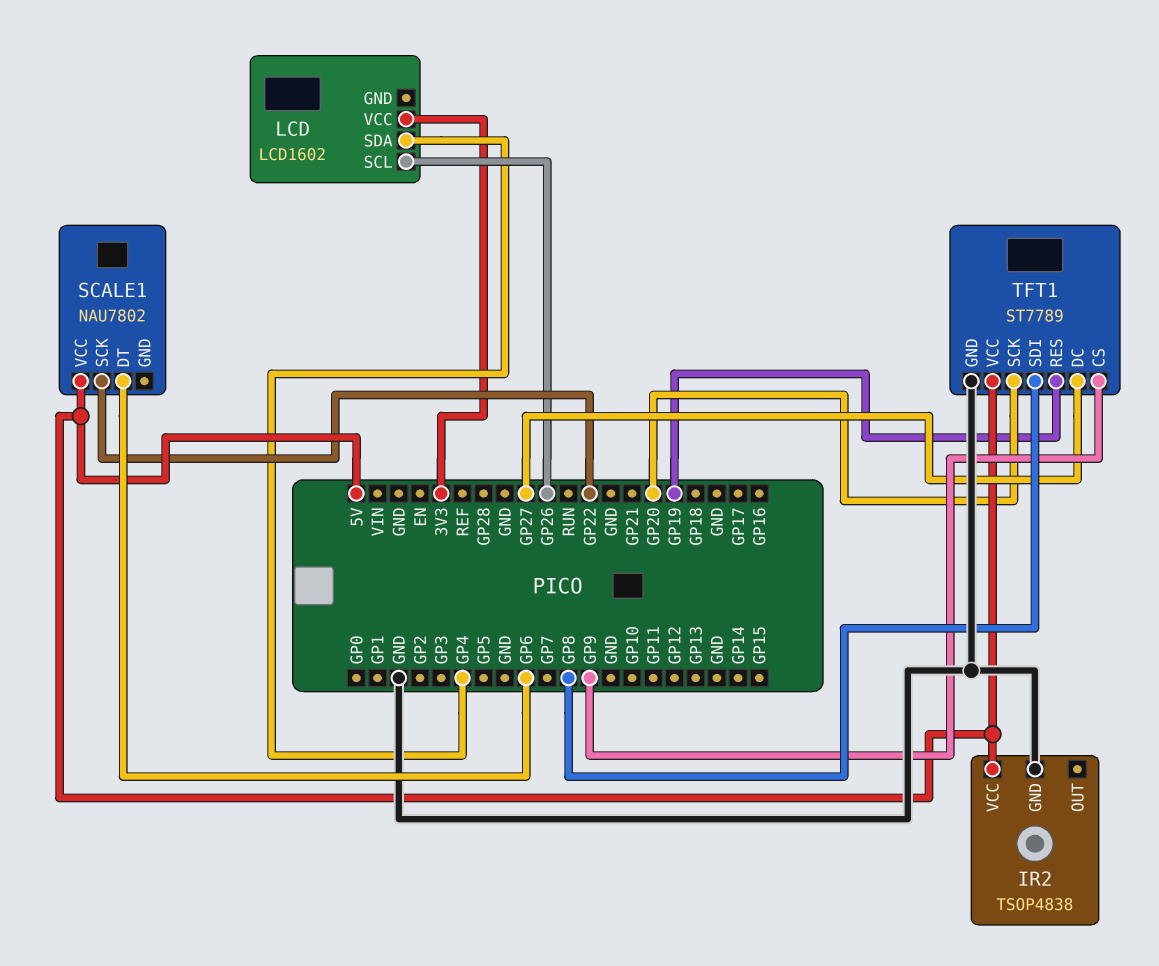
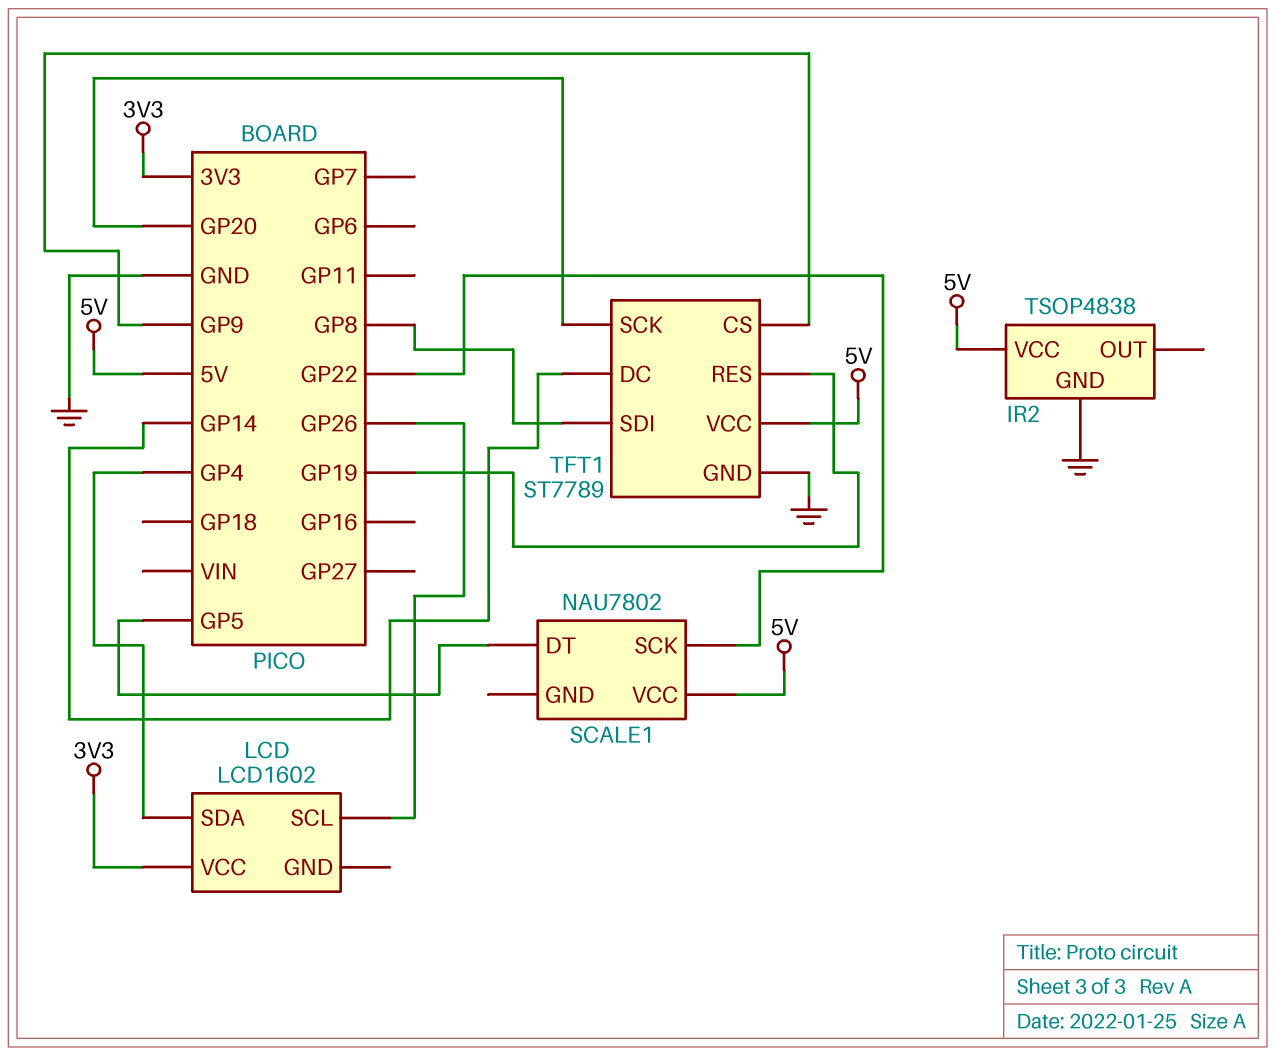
SCALE1 pin DT: GP6 -> GP5
TFT1 pin DC: GP27 -> GP14

